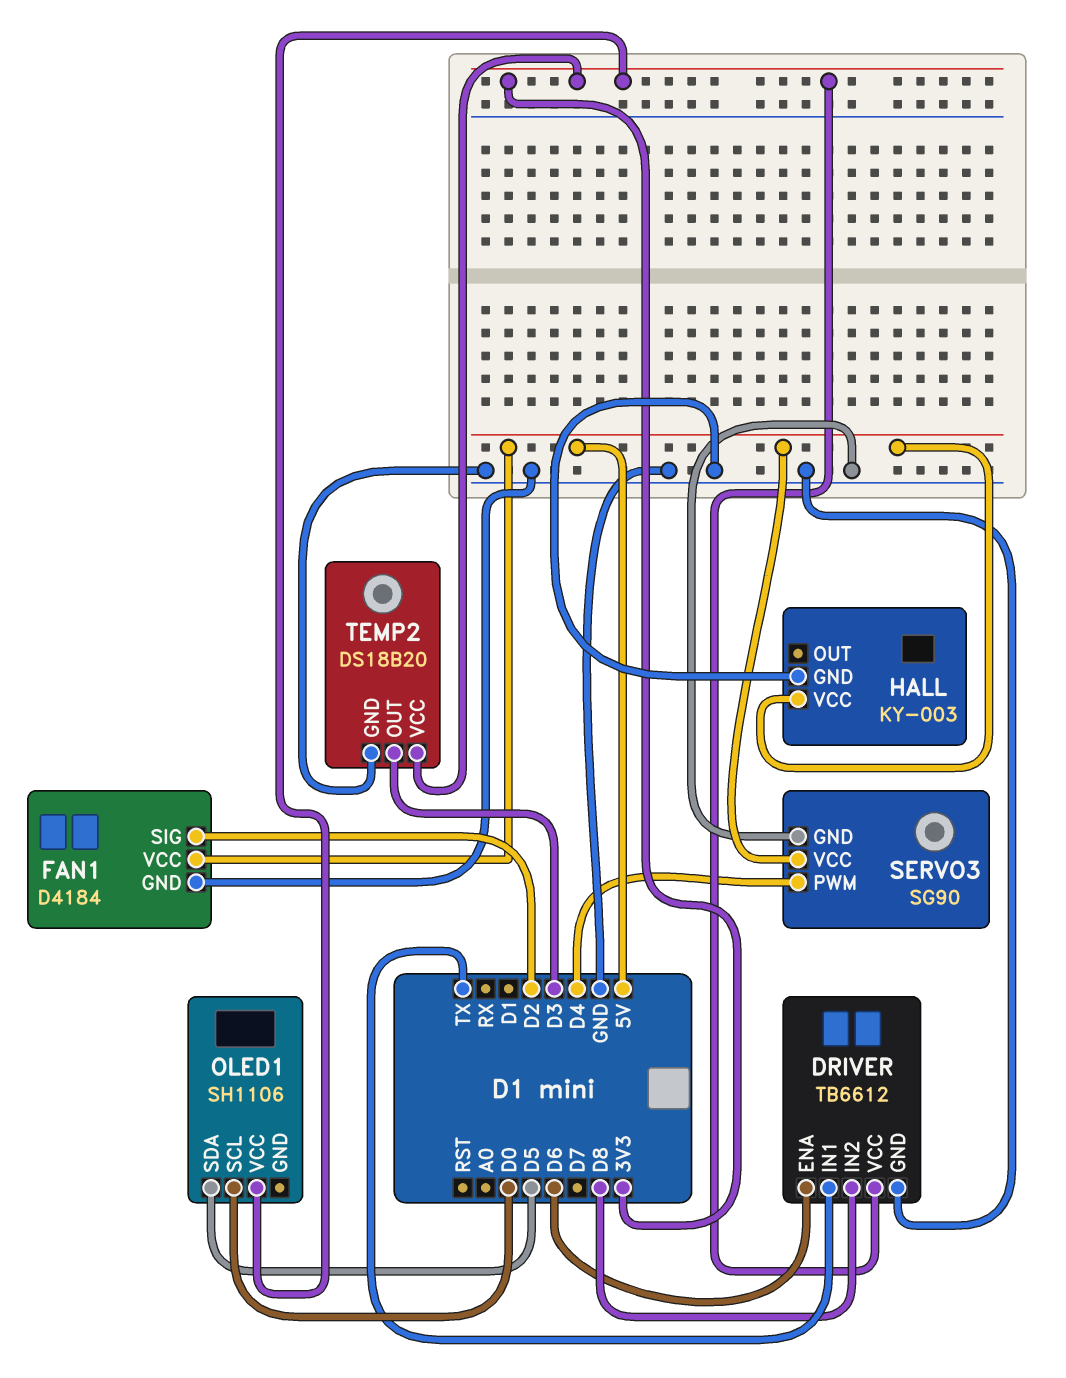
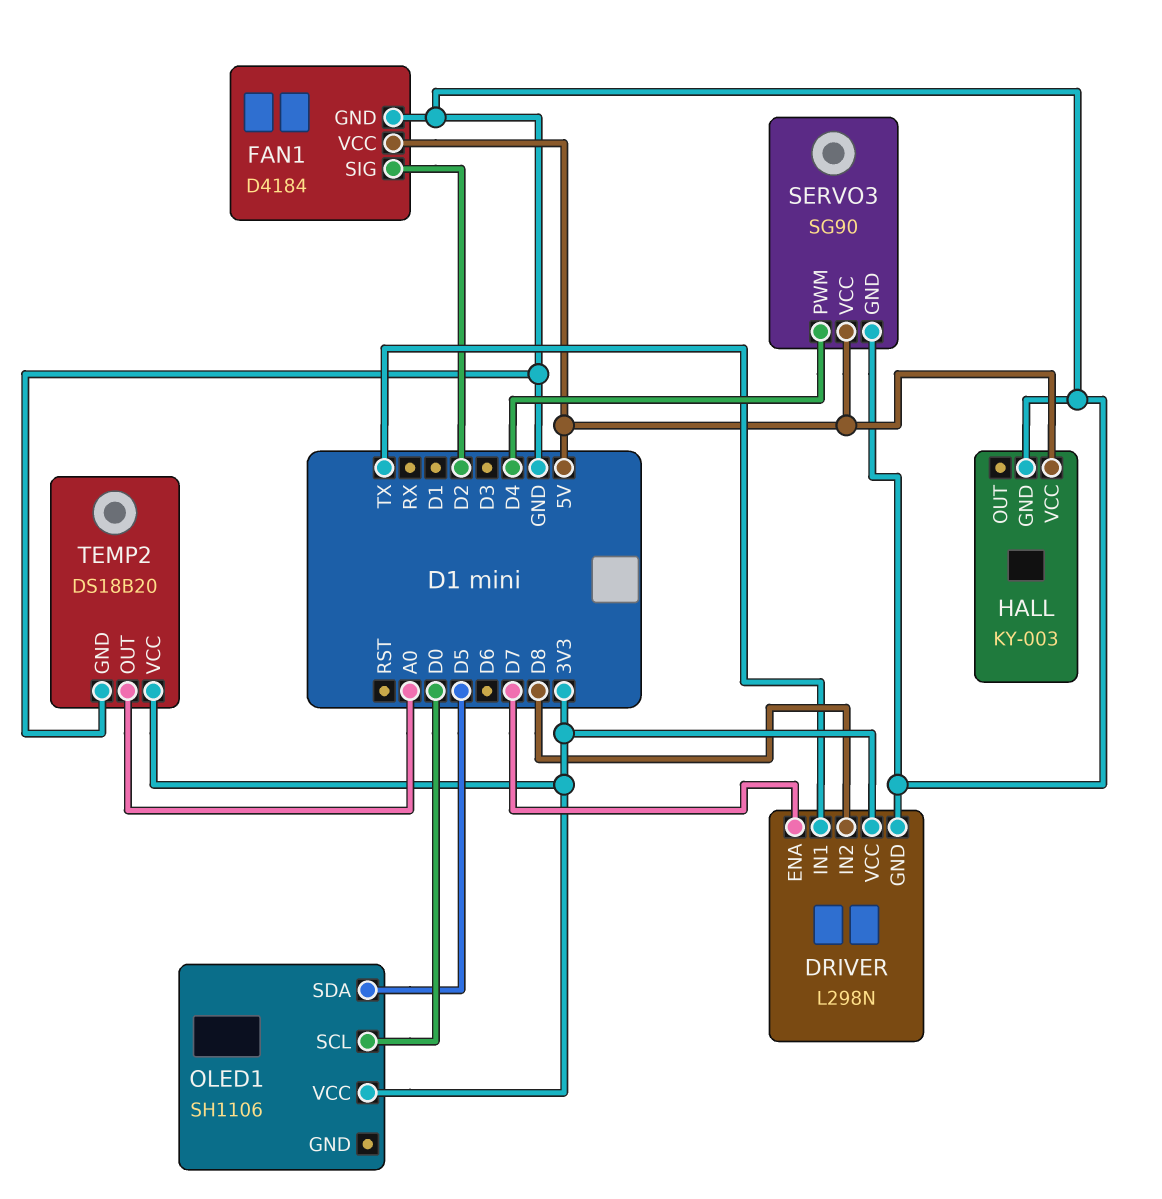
DRIVER: TB6612 -> L298N
DRIVER pin ENA: D6 -> D7
TEMP2 pin OUT: D3 -> A0

